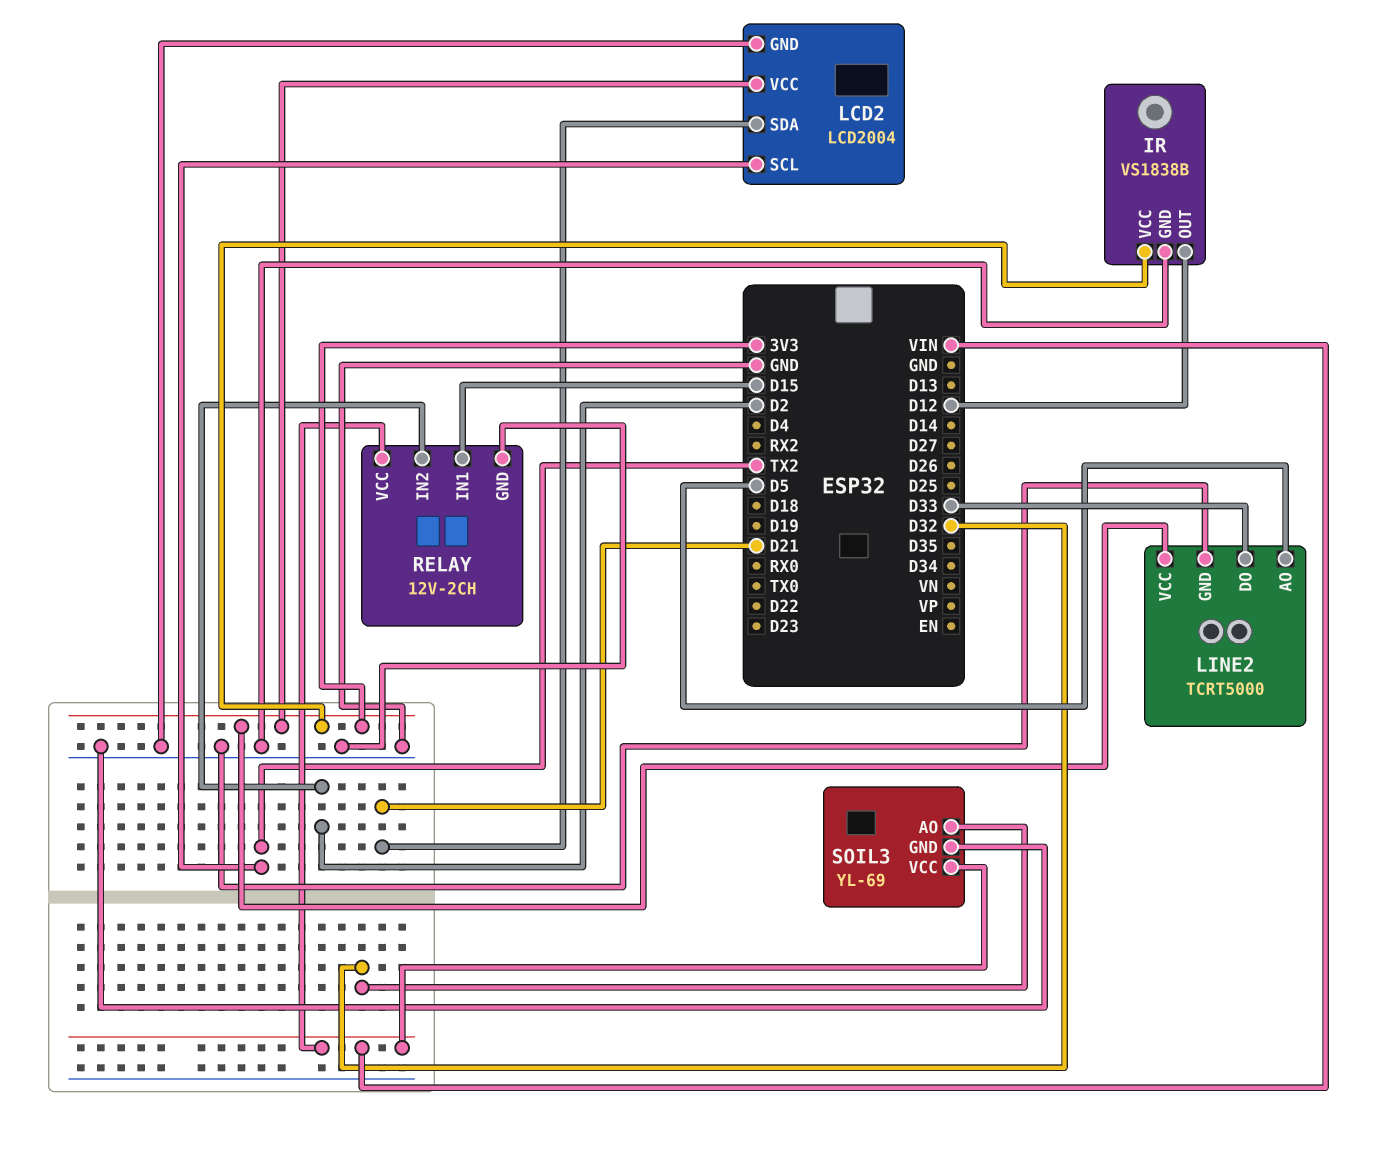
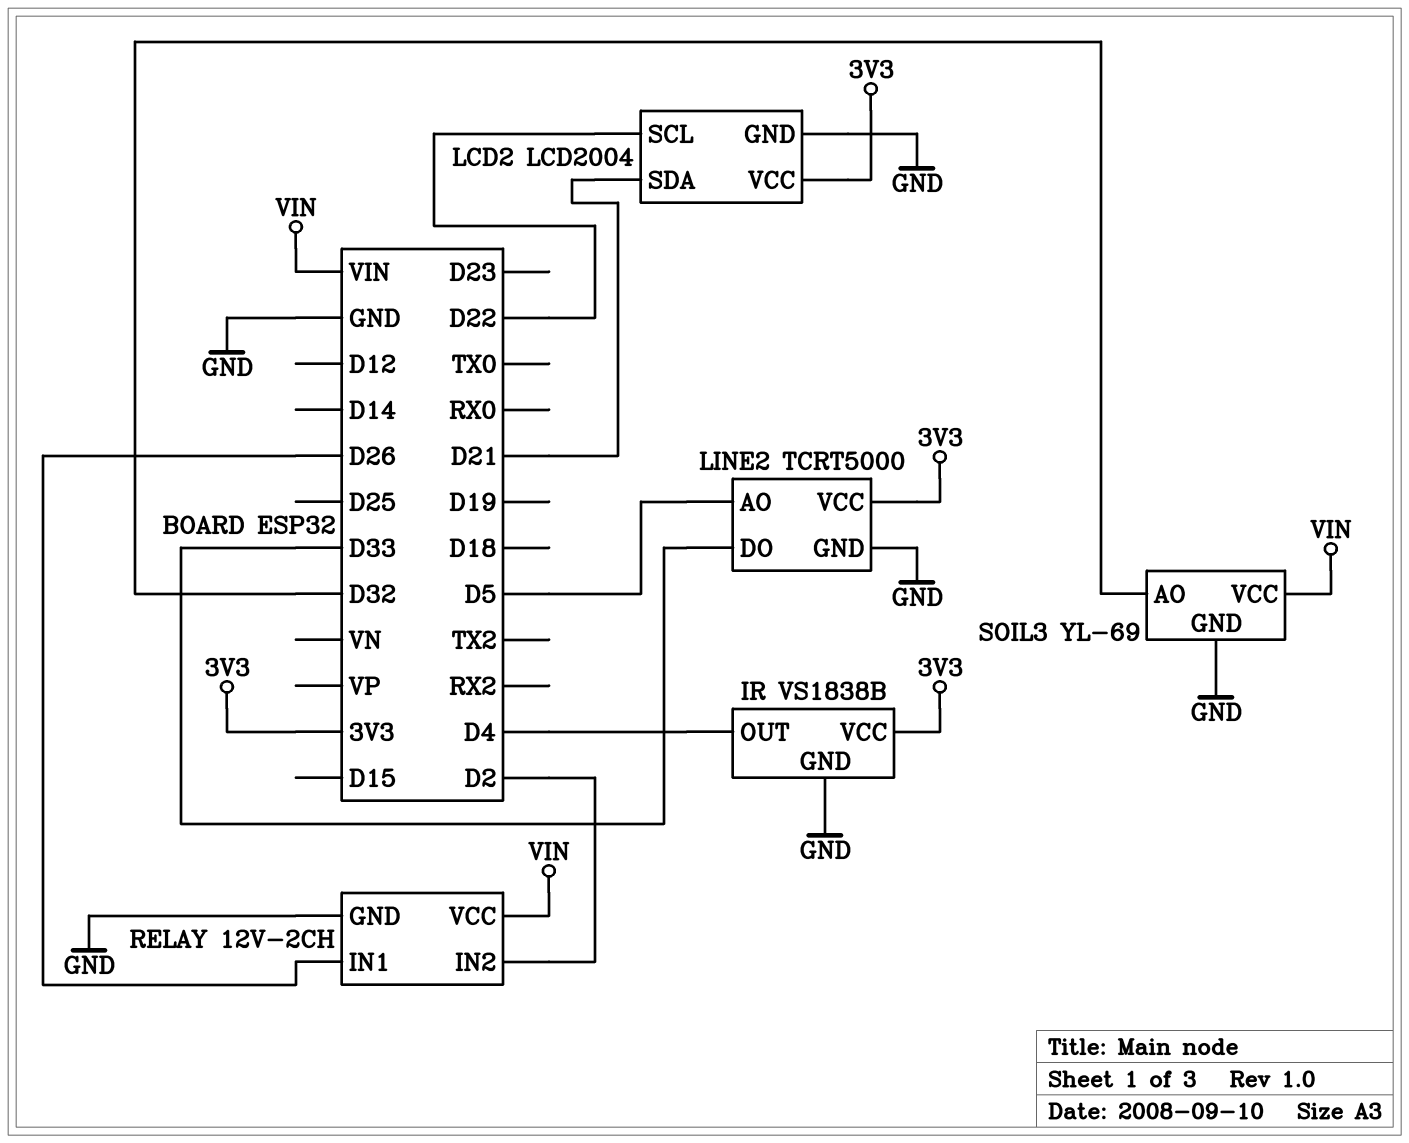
IR pin OUT: D12 -> D4
LCD2 pin SCL: TX2 -> D22
RELAY pin IN1: D15 -> D26

